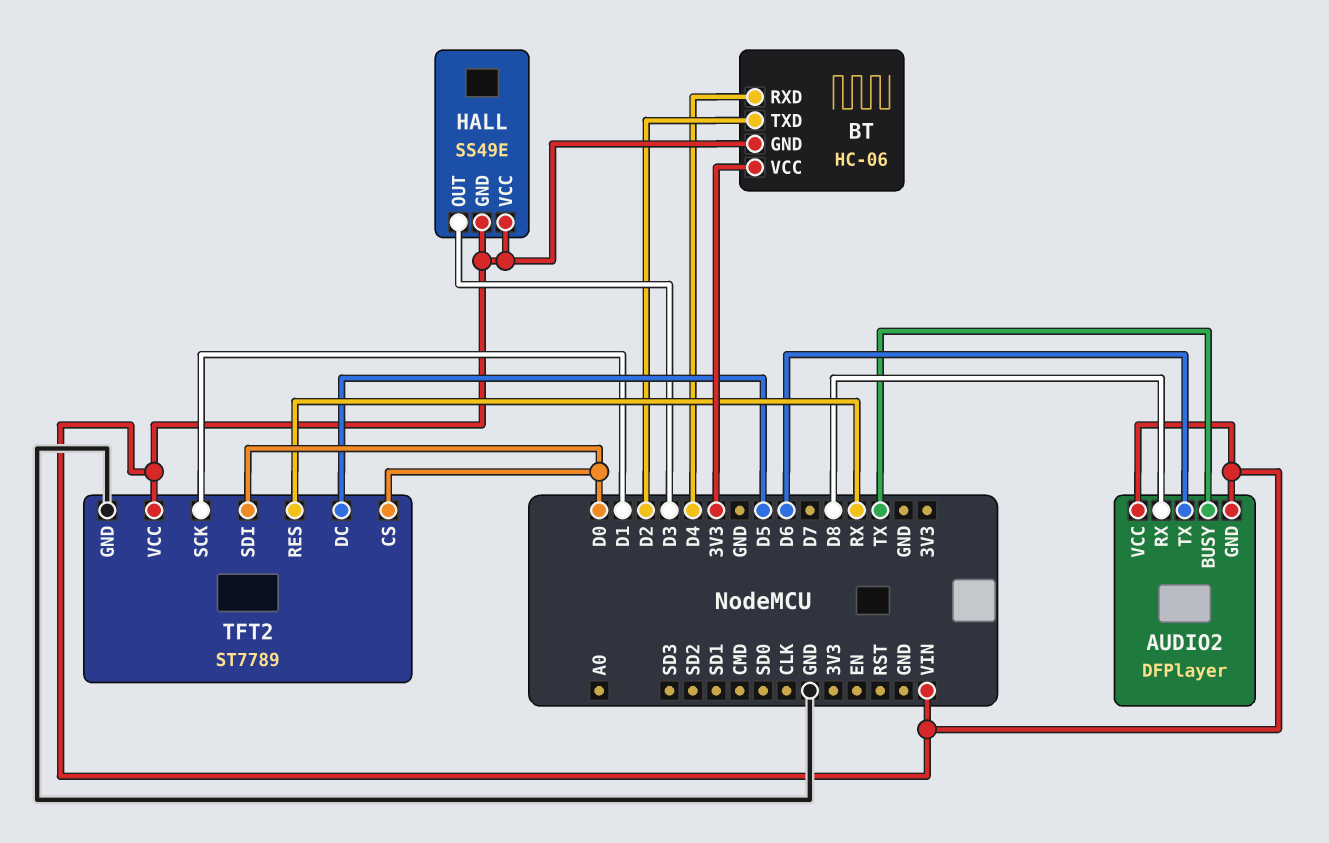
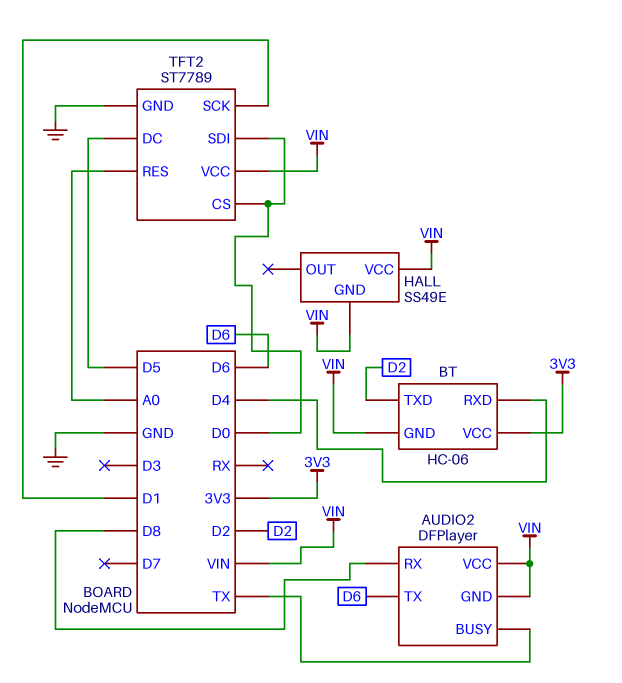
HALL pin OUT: D3 -> none
TFT2 pin RES: RX -> A0

